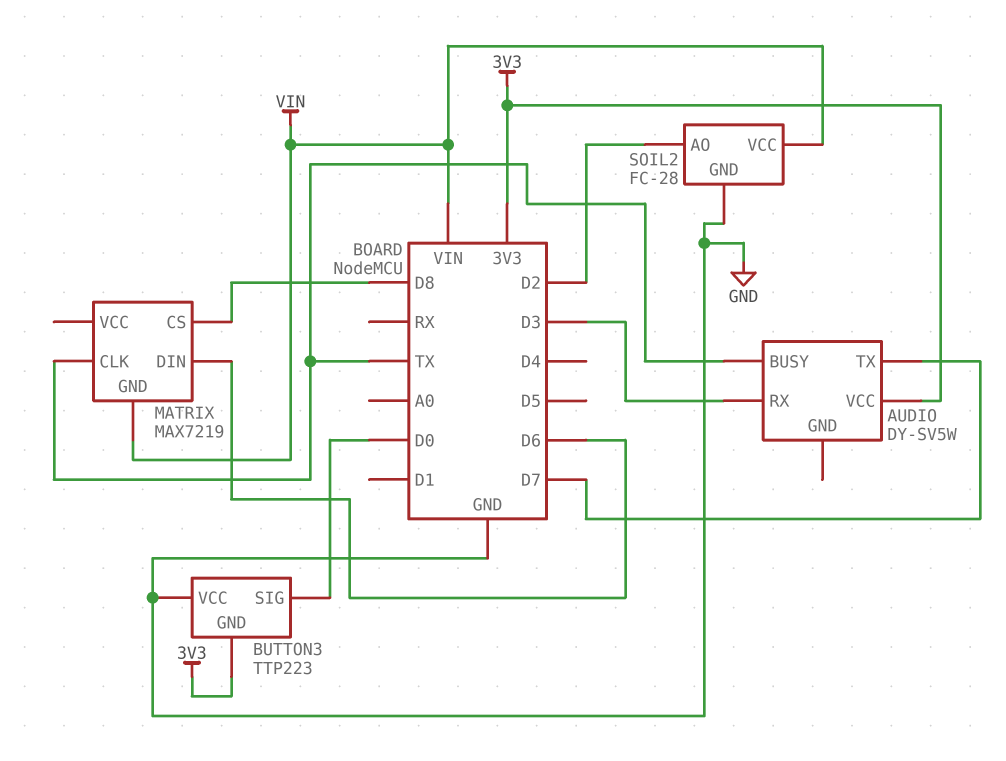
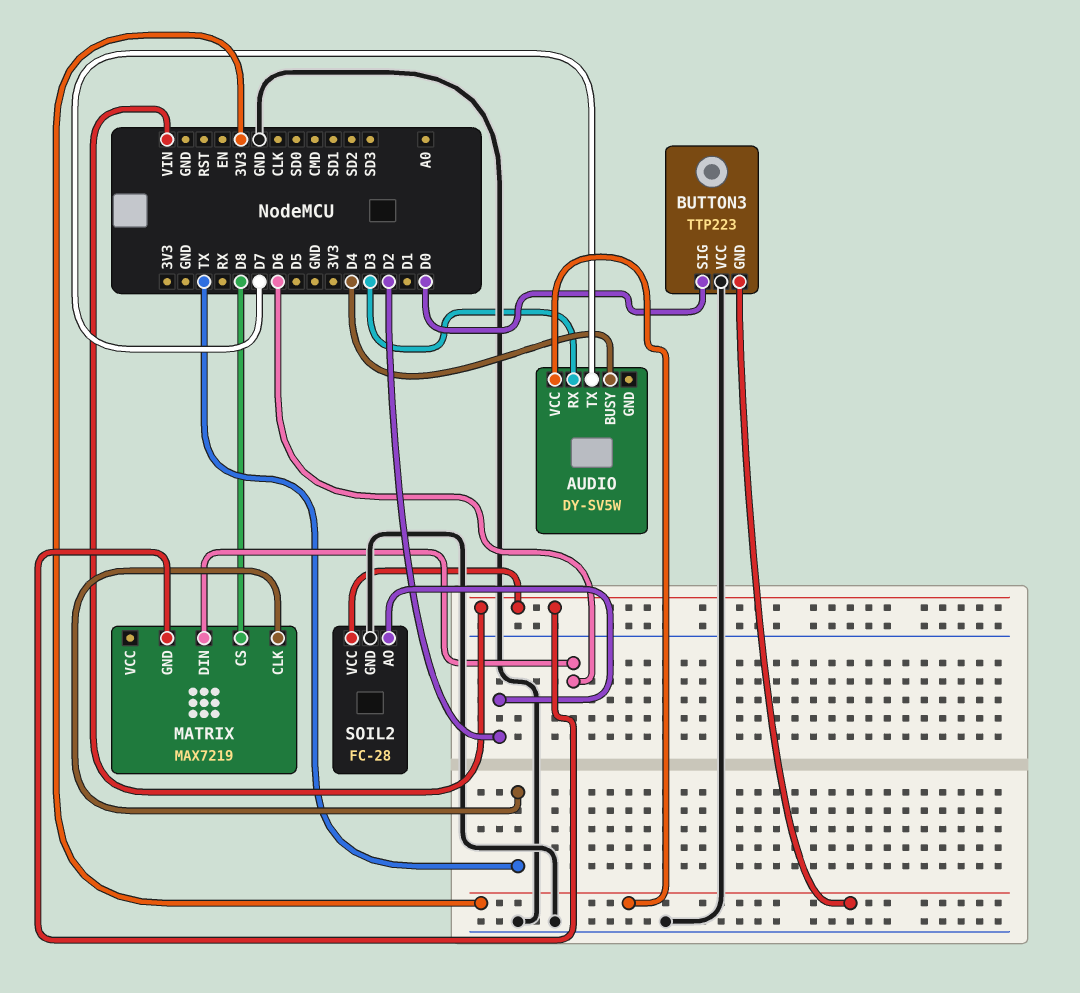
AUDIO pin BUSY: TX -> D4

